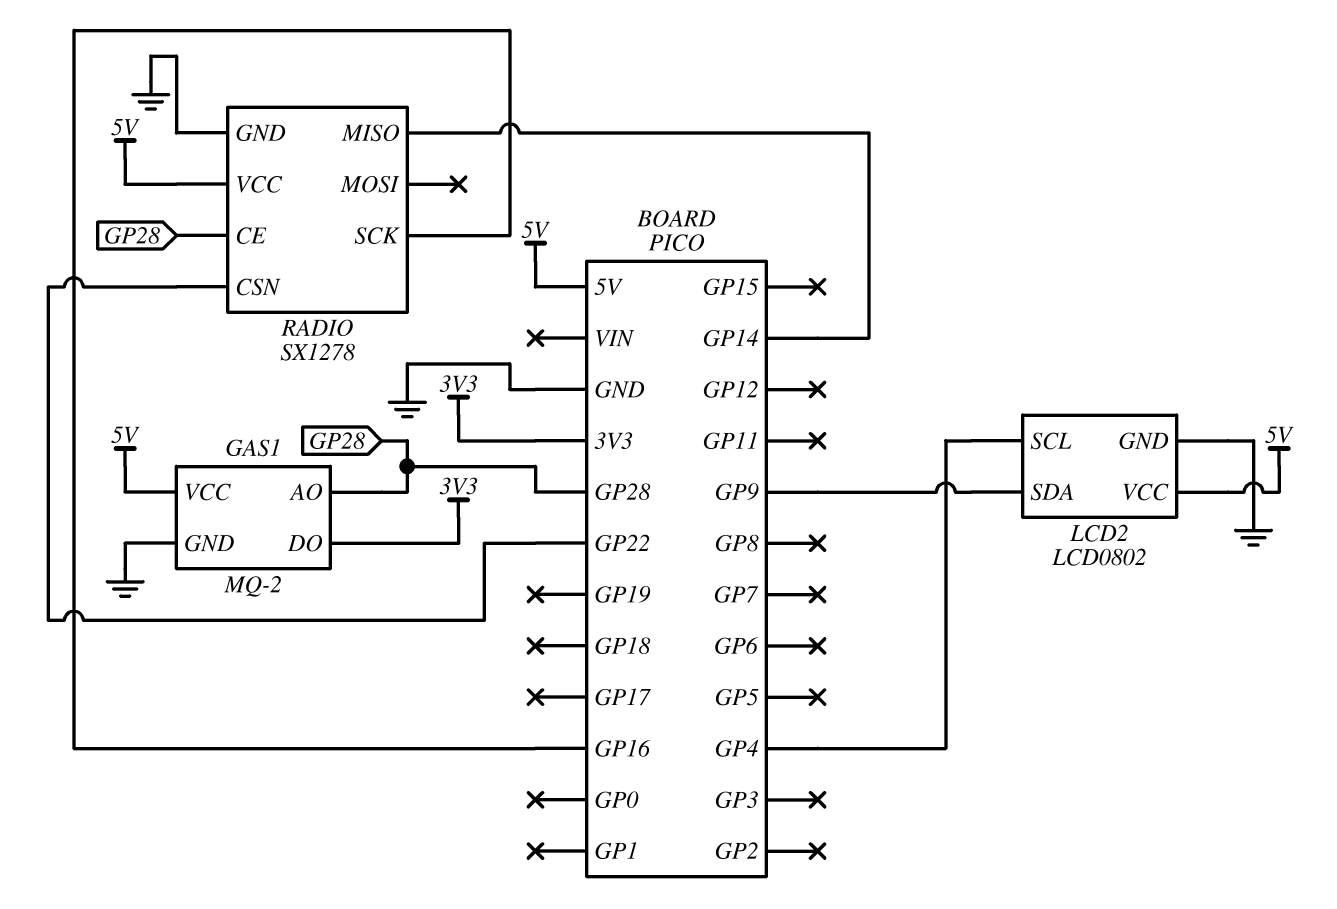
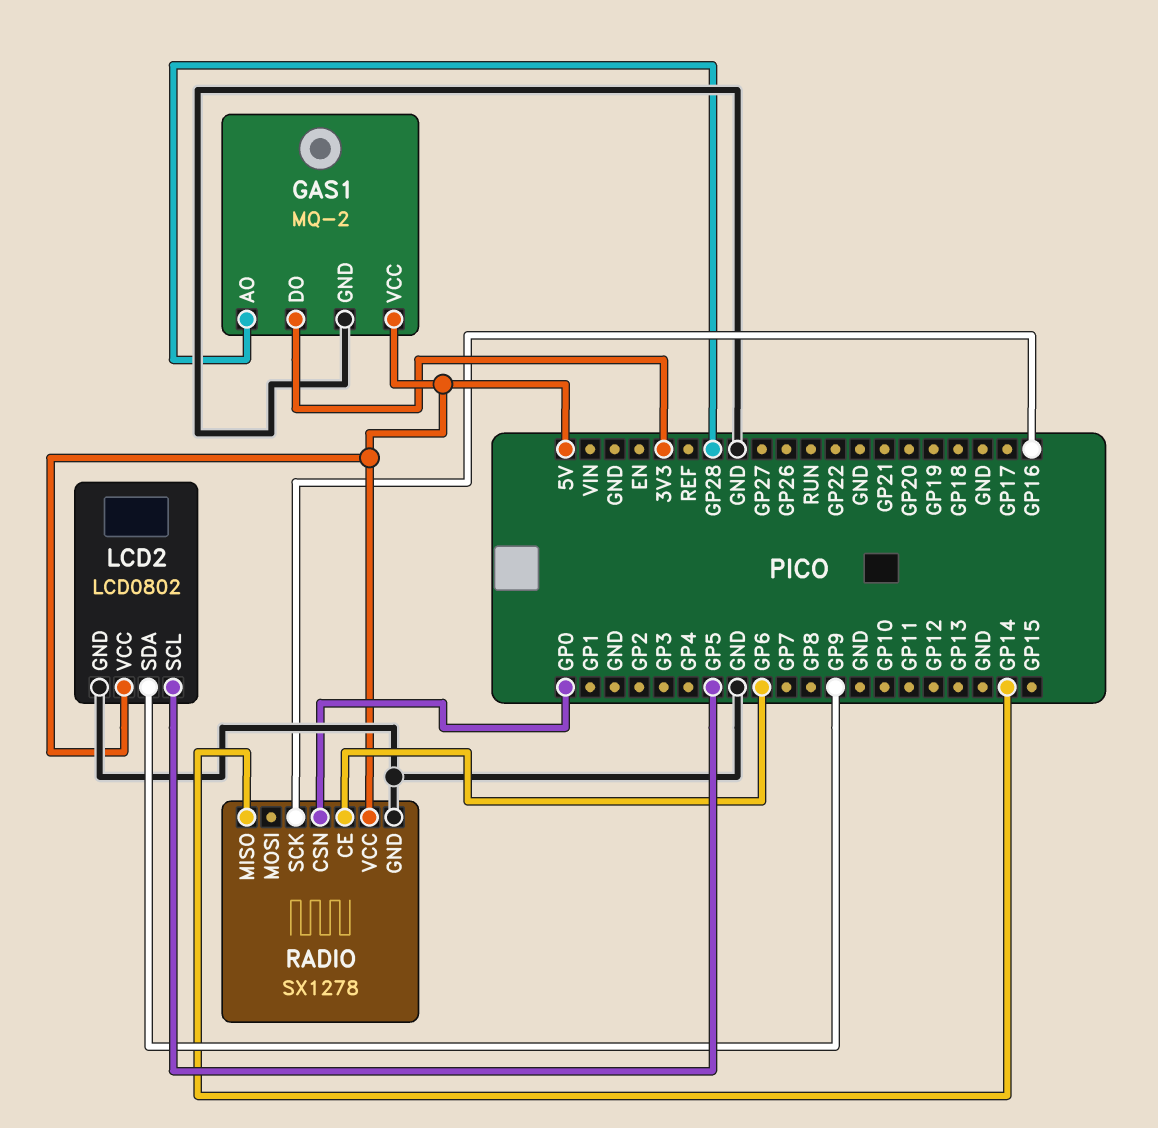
LCD2 pin SCL: GP4 -> GP5
RADIO pin CE: GP28 -> GP6
RADIO pin CSN: GP22 -> GP0

